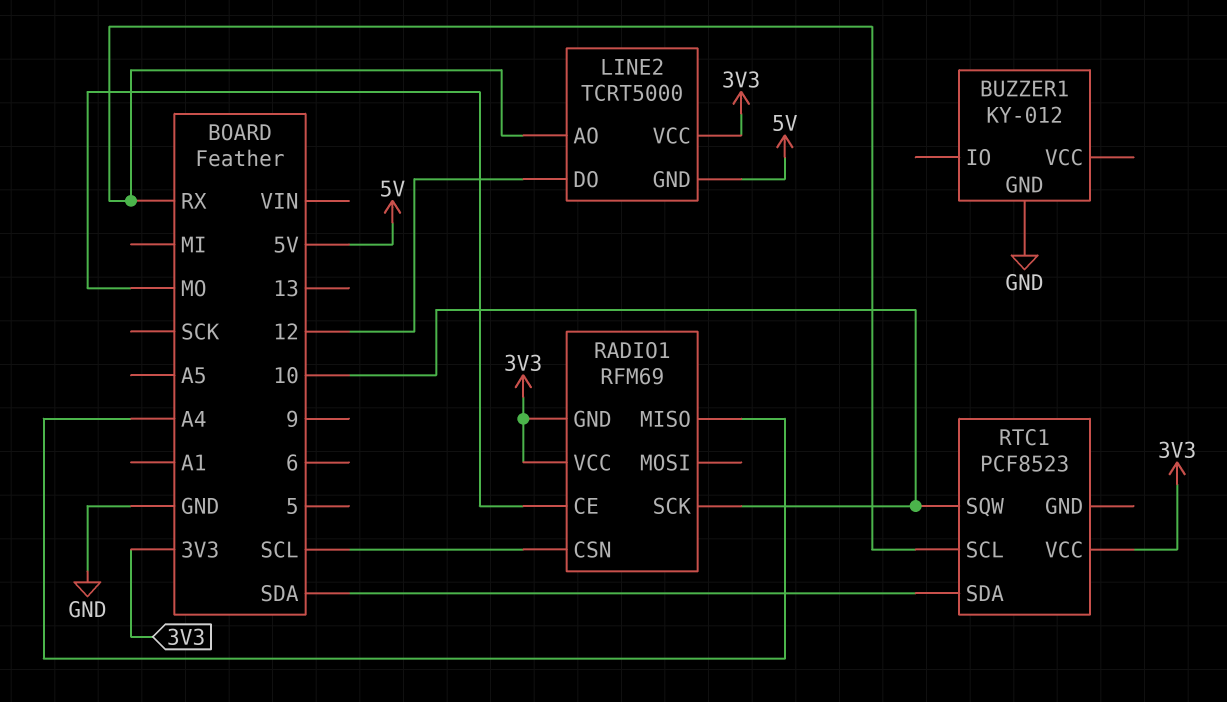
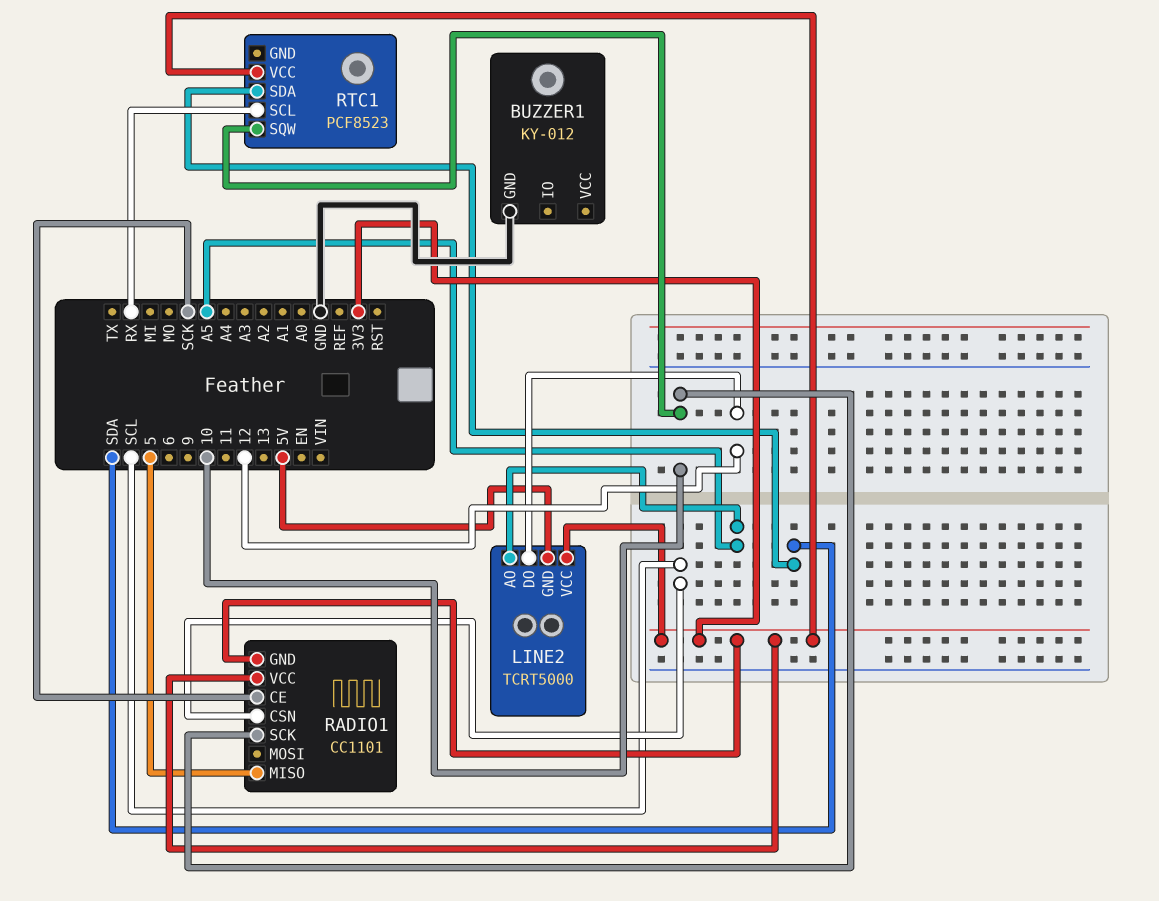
LINE2 pin AO: RX -> A5
RADIO1: RFM69 -> CC1101
RADIO1 pin CE: MO -> SCK
RADIO1 pin MISO: A4 -> 5

